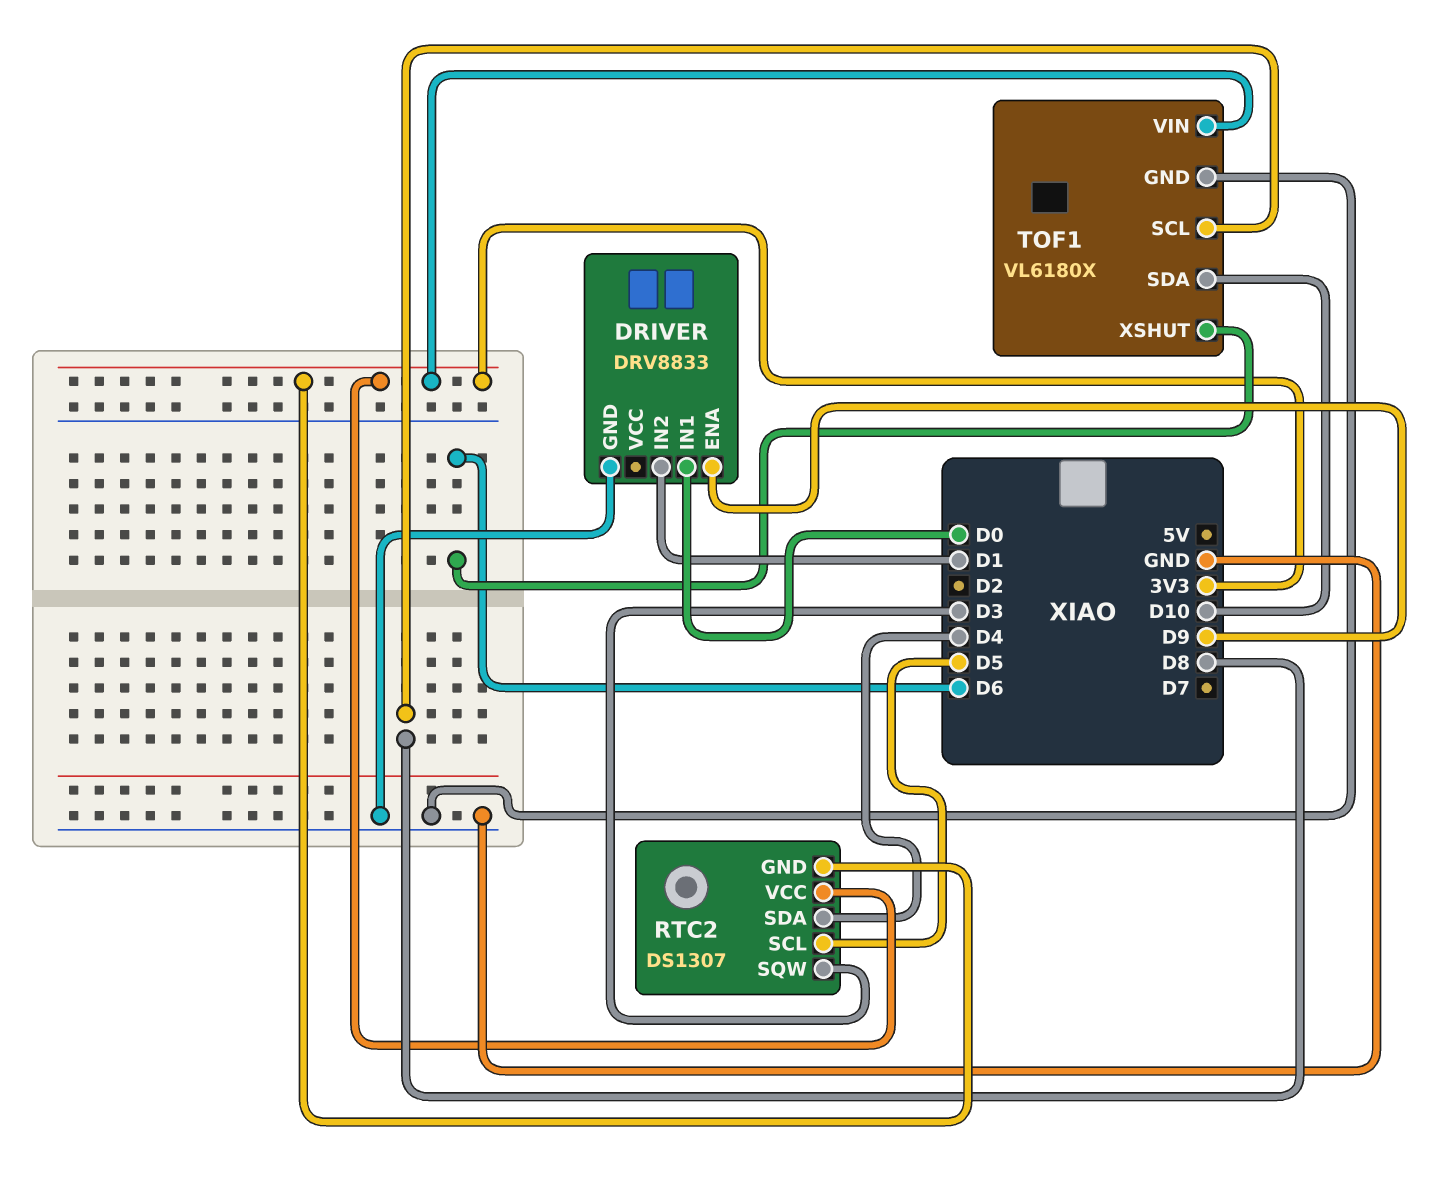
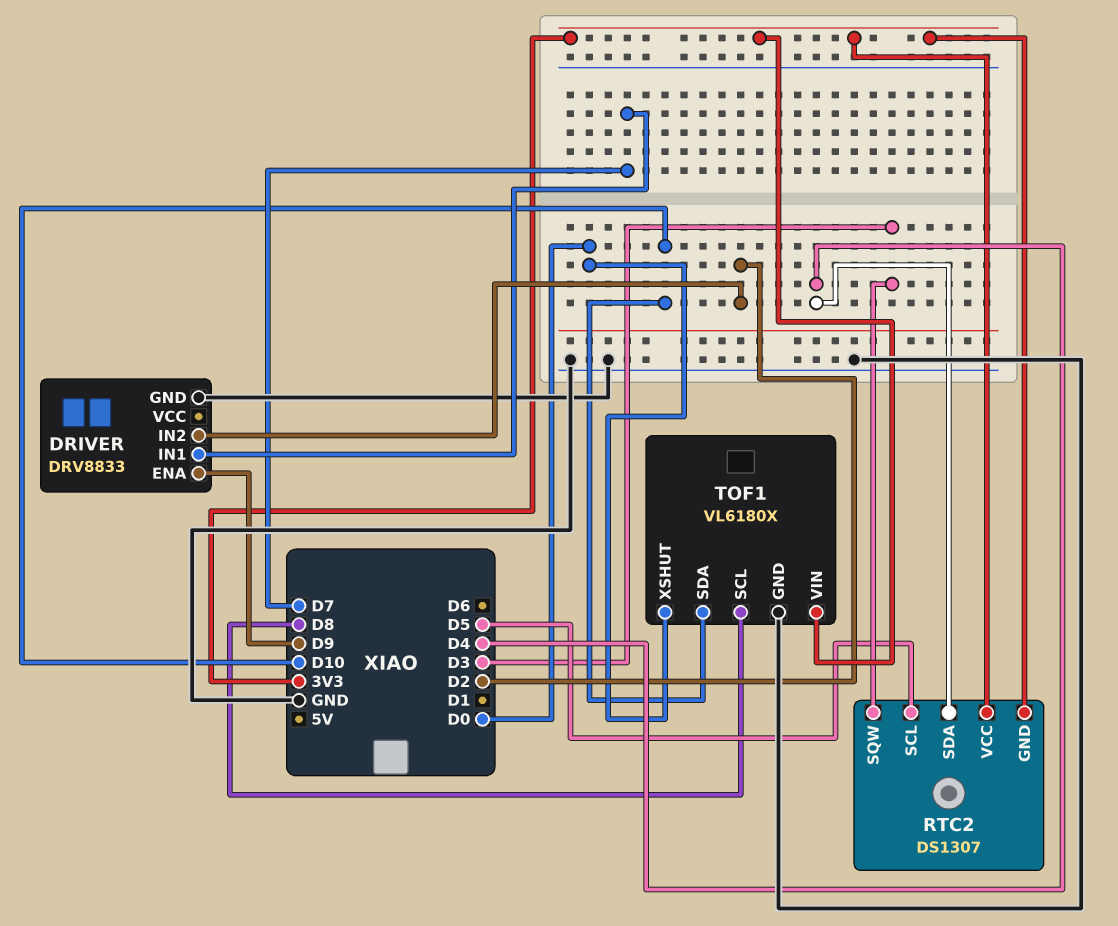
DRIVER pin IN1: D0 -> D7
DRIVER pin IN2: D1 -> D2
TOF1 pin XSHUT: D6 -> D0

